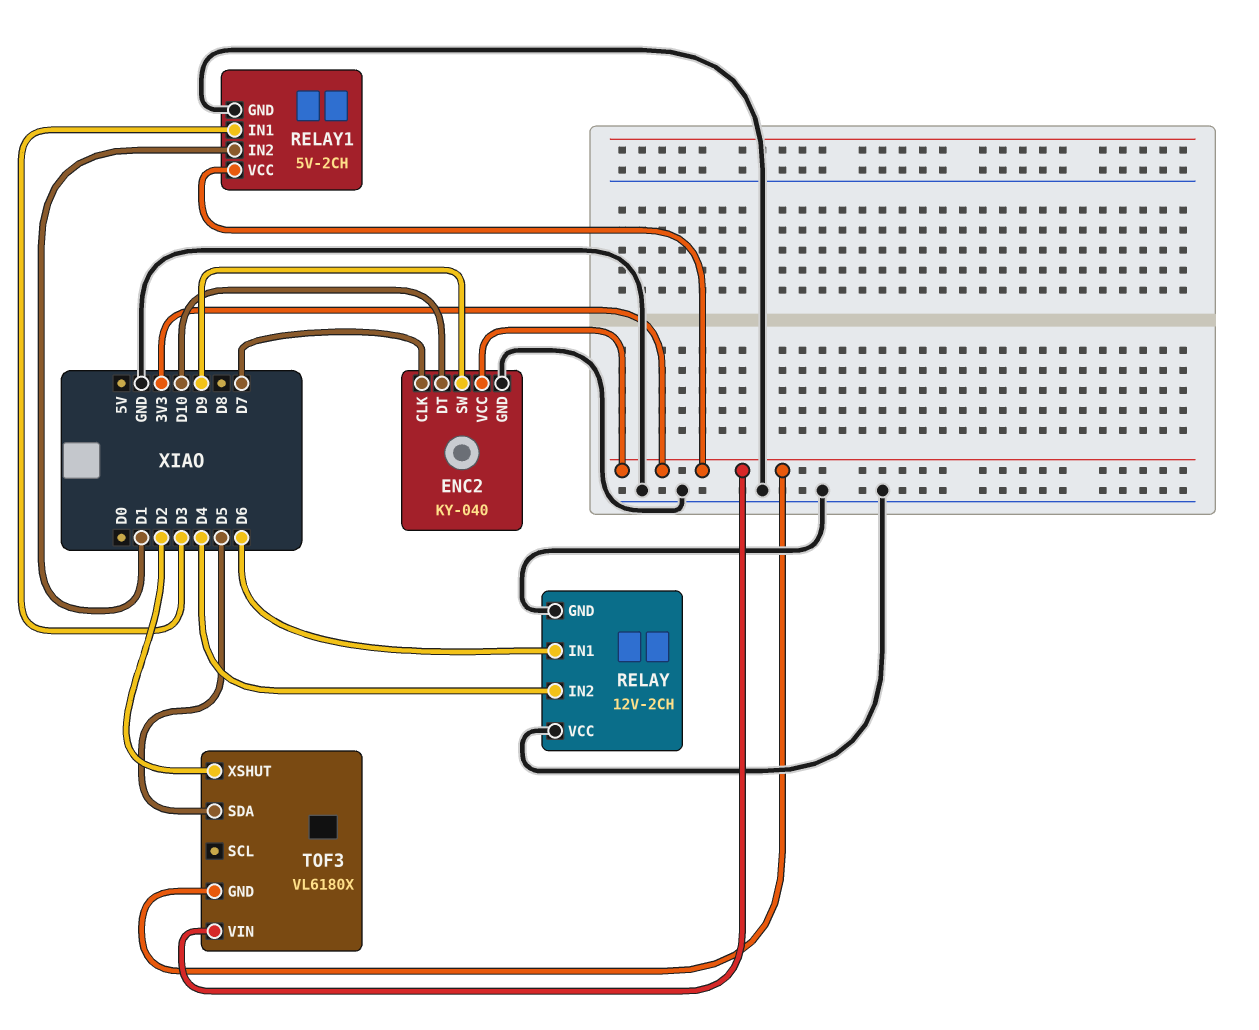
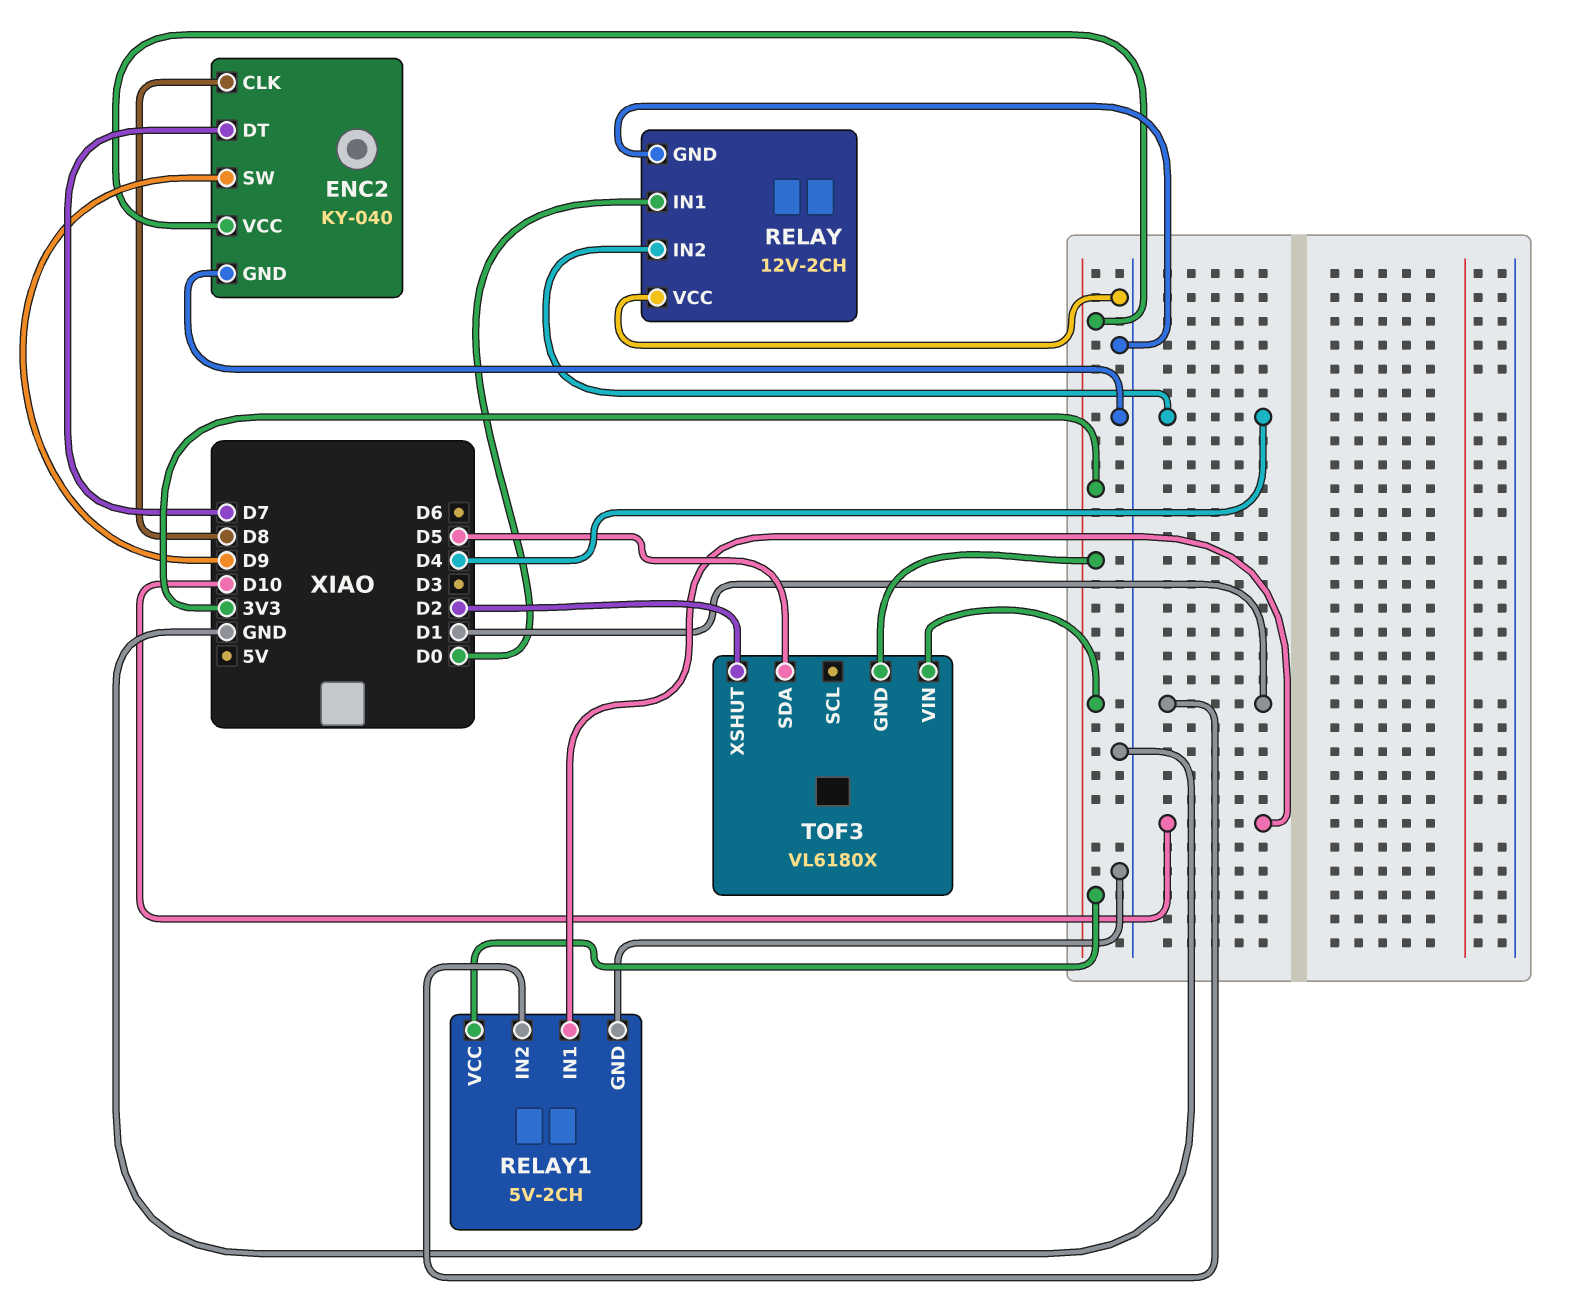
ENC2 pin CLK: D7 -> D8
ENC2 pin DT: D10 -> D7
RELAY pin IN1: D6 -> D0
RELAY1 pin IN1: D3 -> D10

